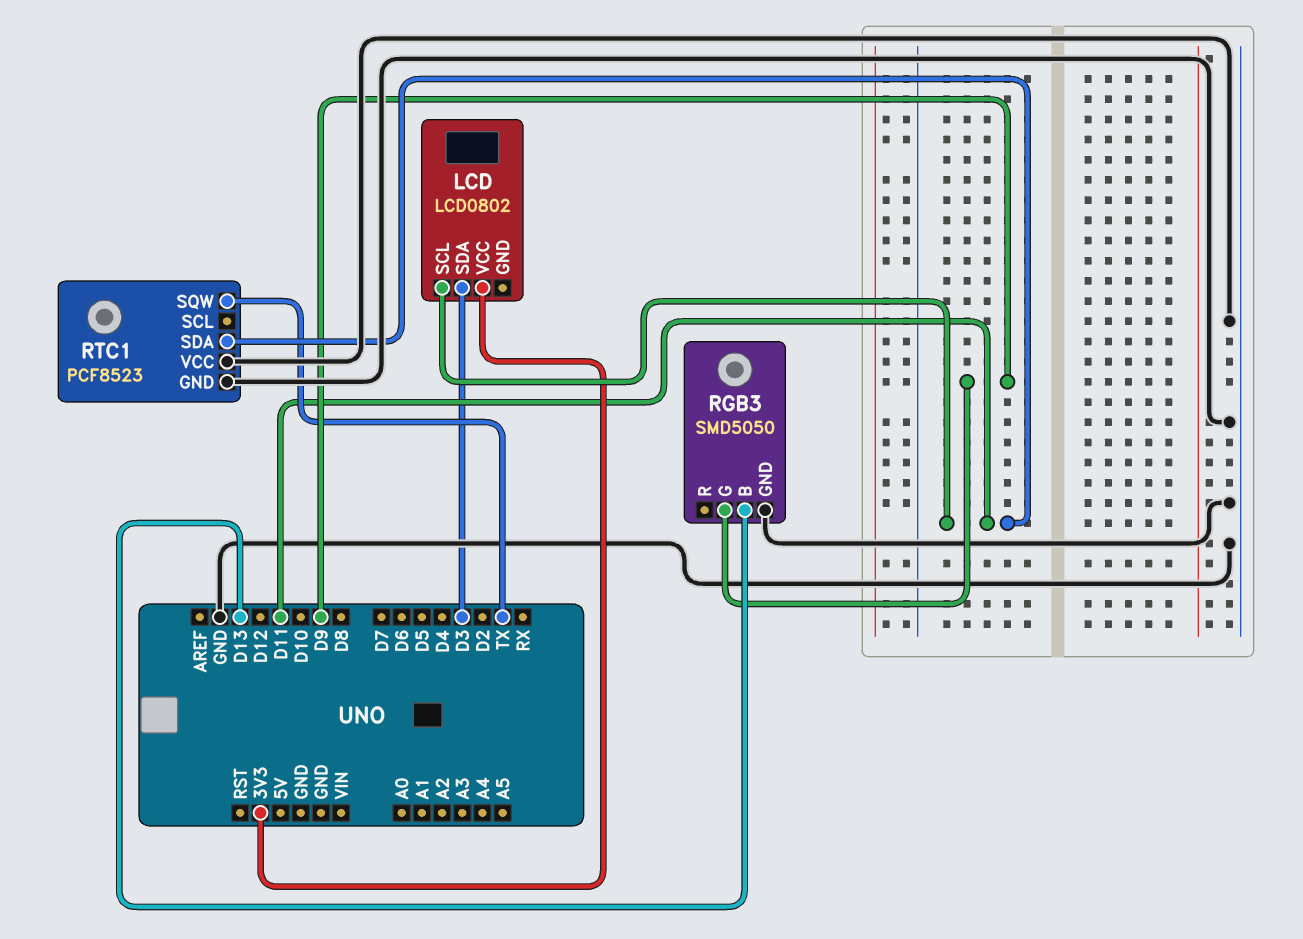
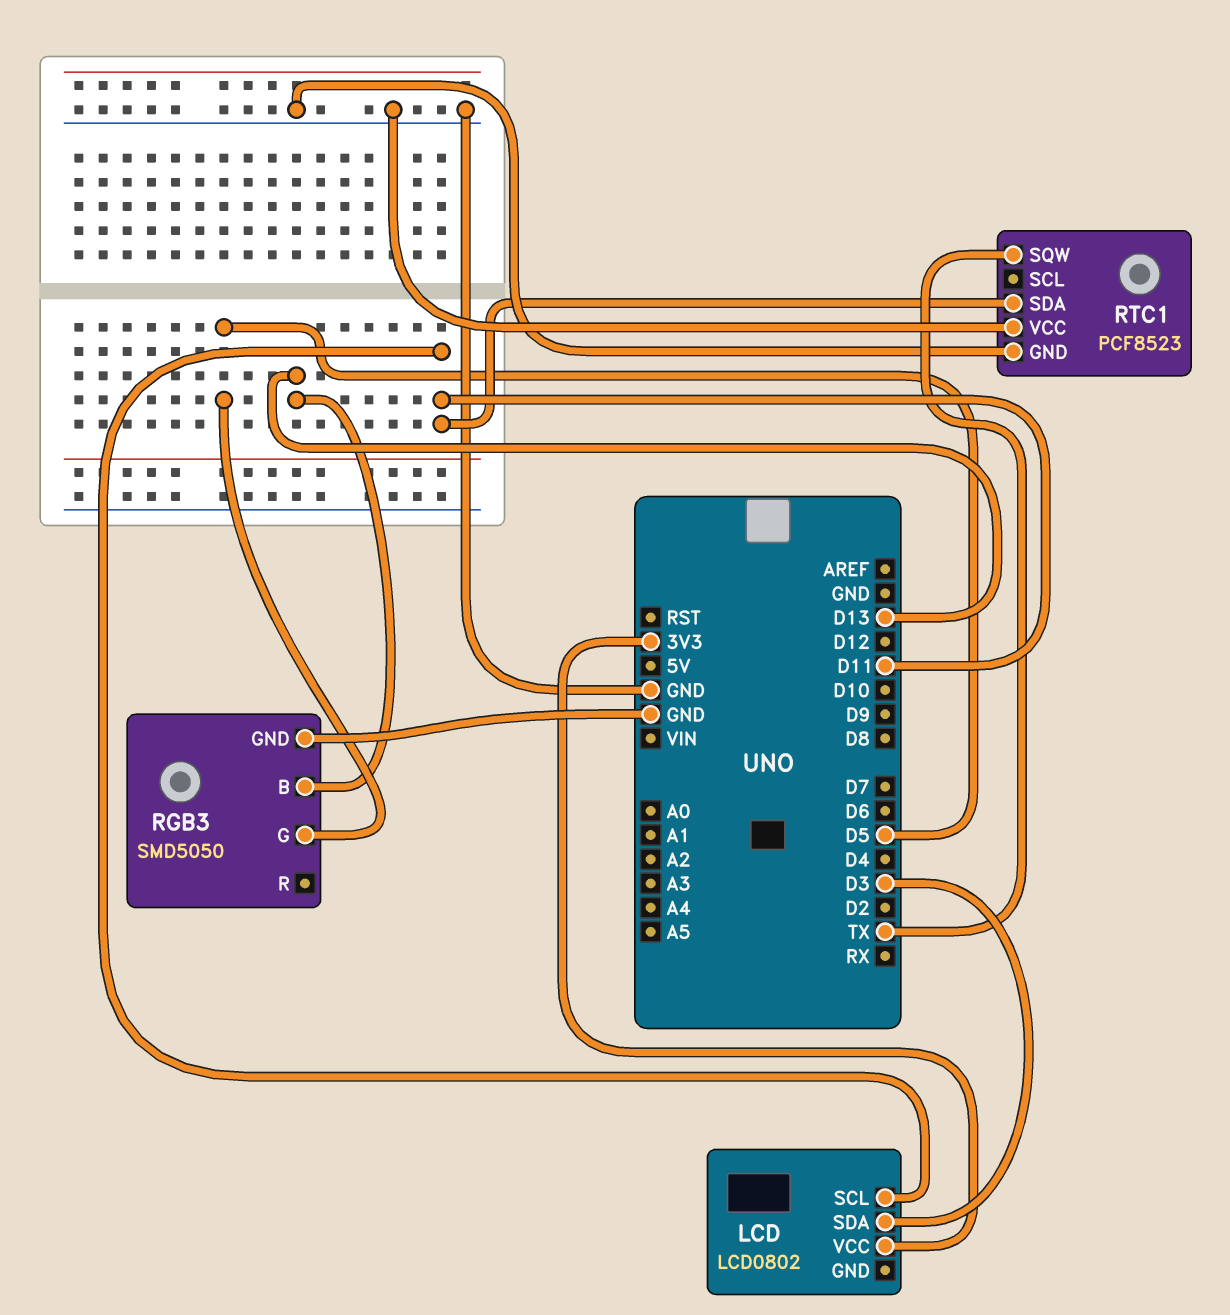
RGB3 pin G: D9 -> D5

